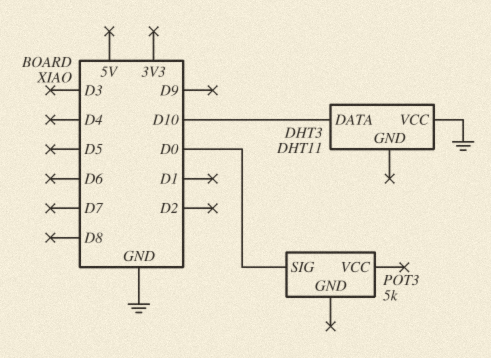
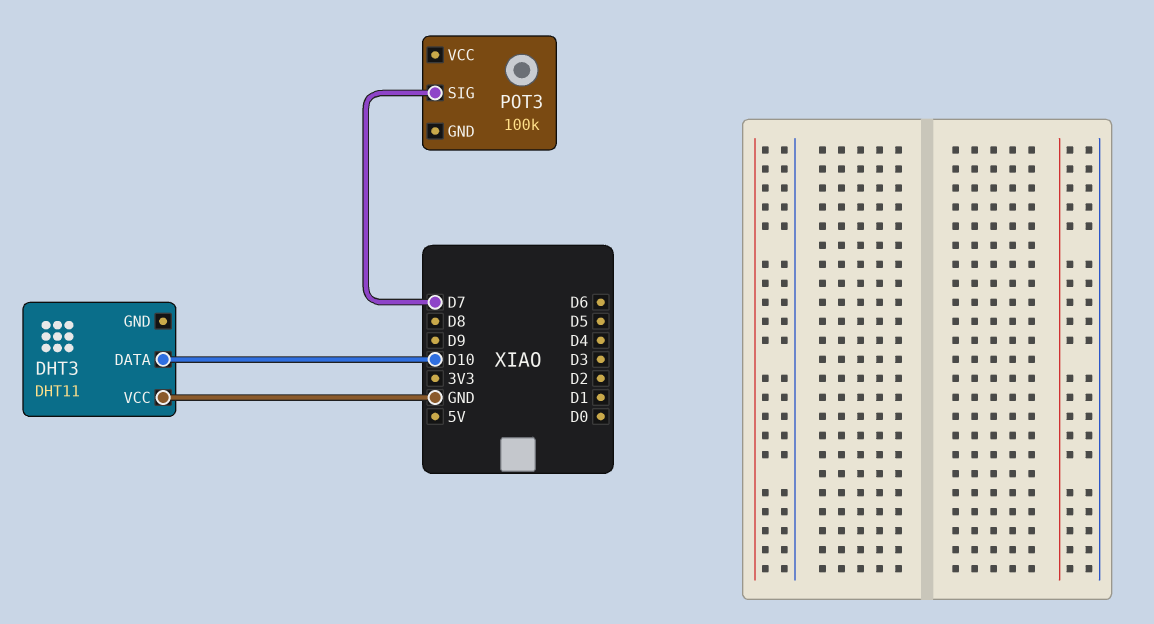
POT3: 5k -> 100k
POT3 pin SIG: D0 -> D7

